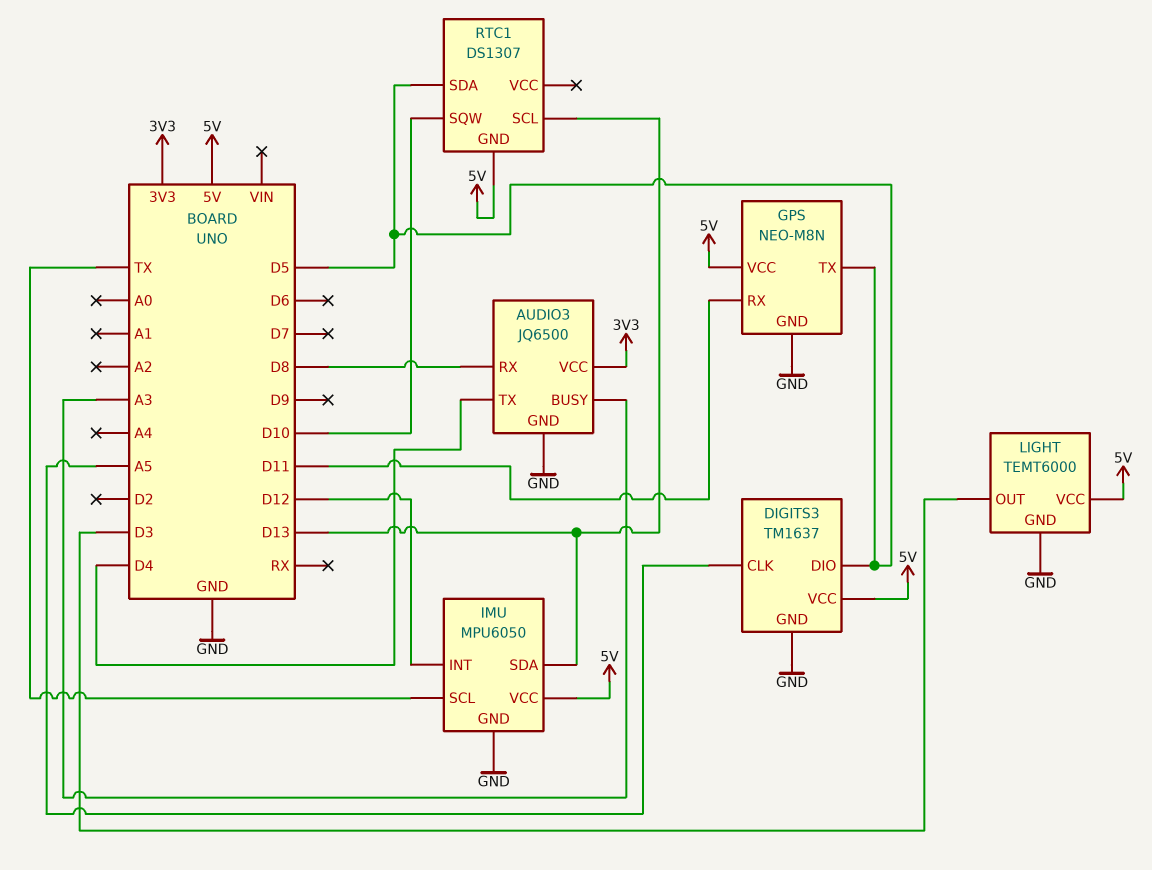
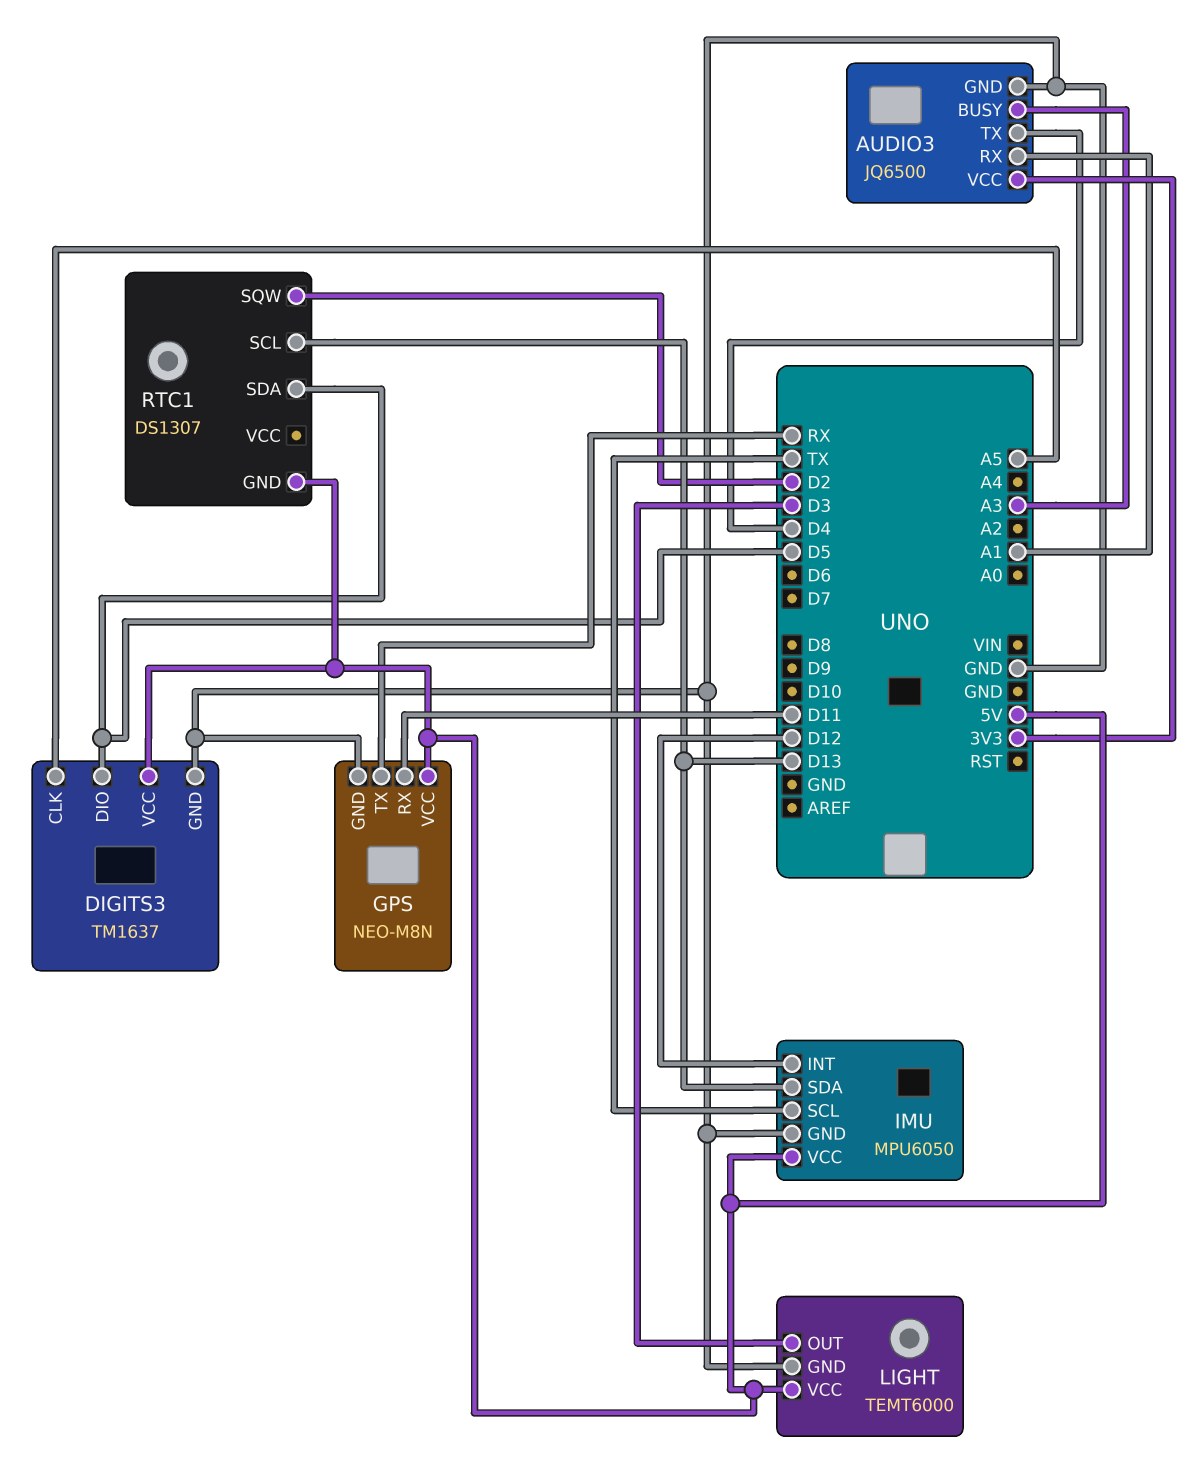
AUDIO3 pin RX: D8 -> A1
GPS pin TX: D5 -> RX
RTC1 pin SQW: D10 -> D2

